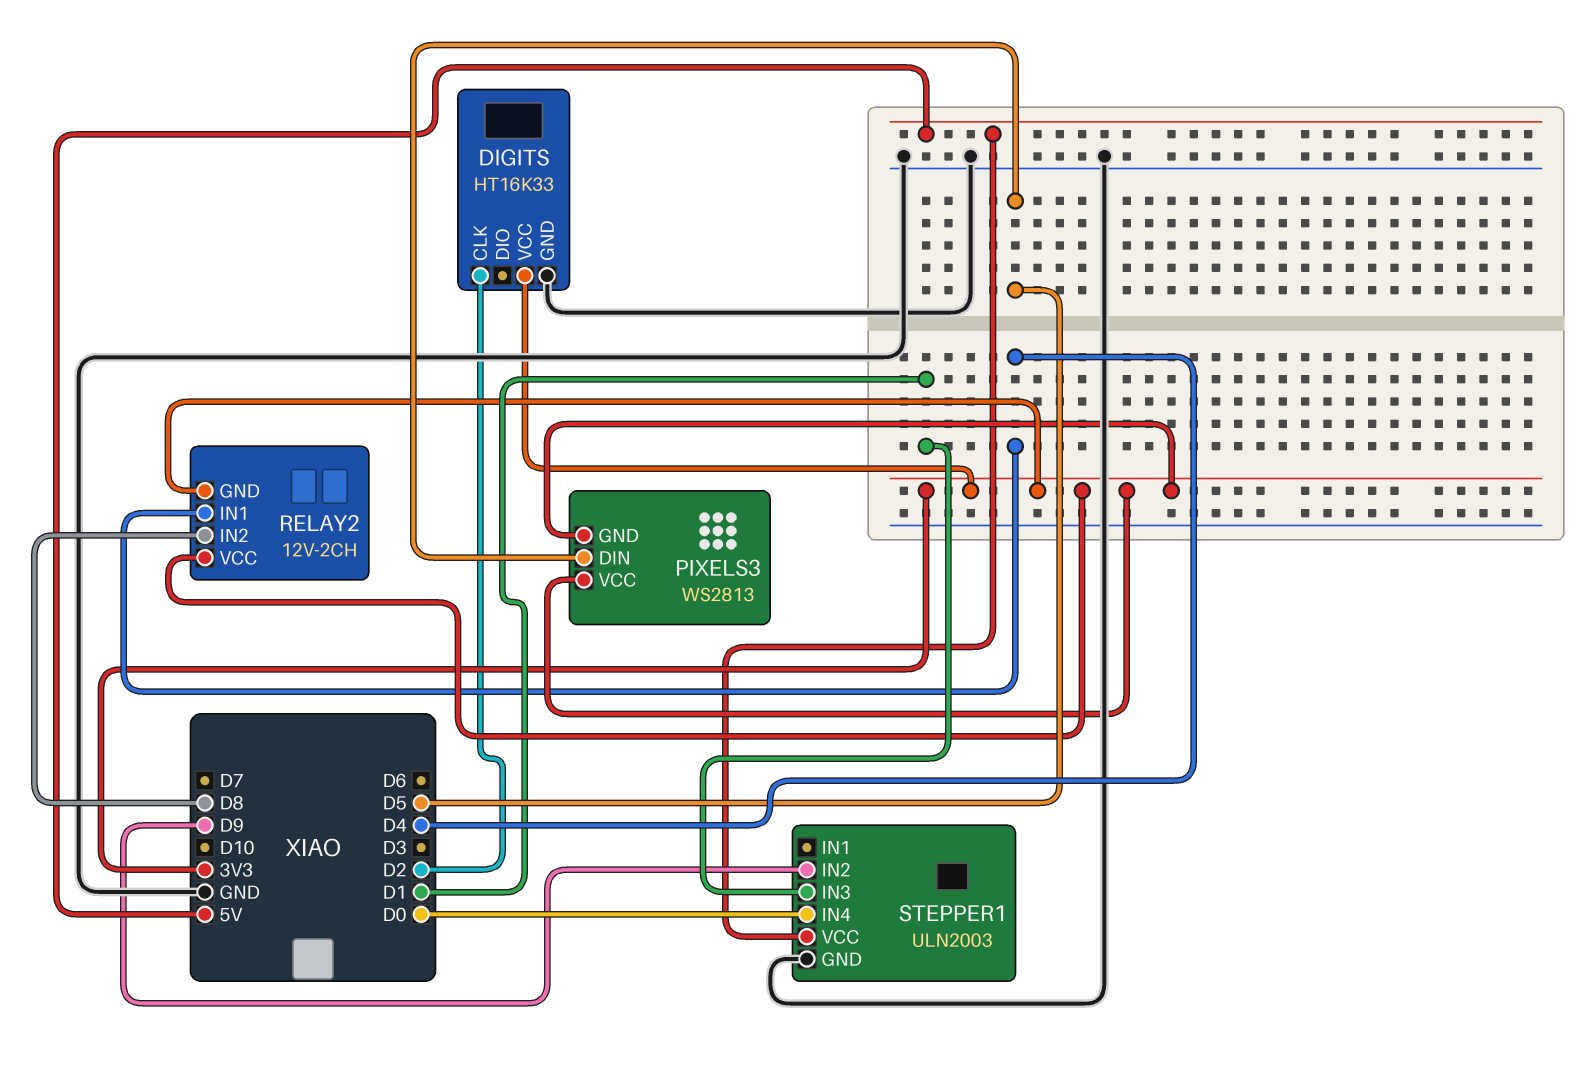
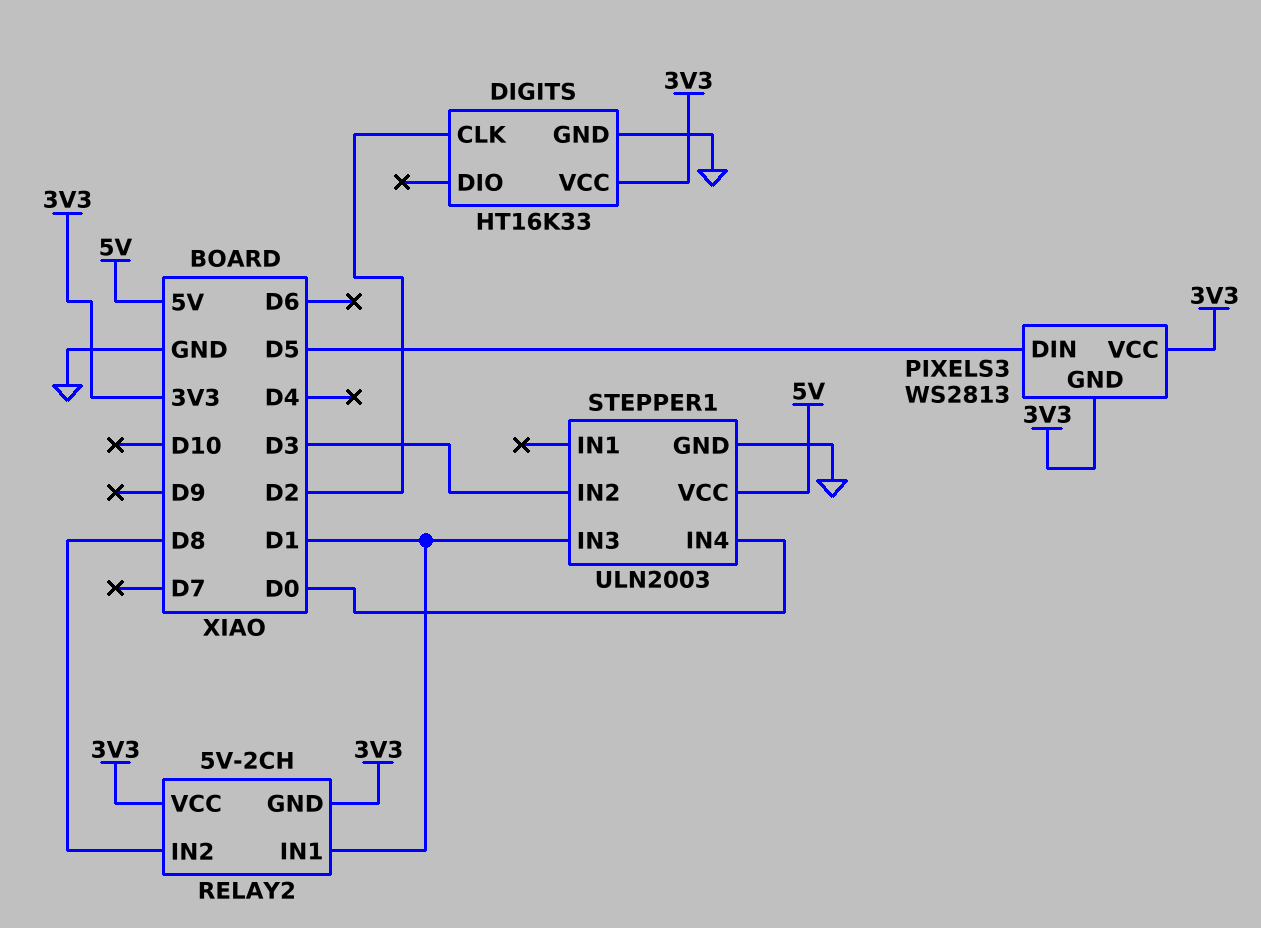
RELAY2: 12V-2CH -> 5V-2CH
RELAY2 pin IN1: D4 -> D1
STEPPER1 pin IN2: D9 -> D3

